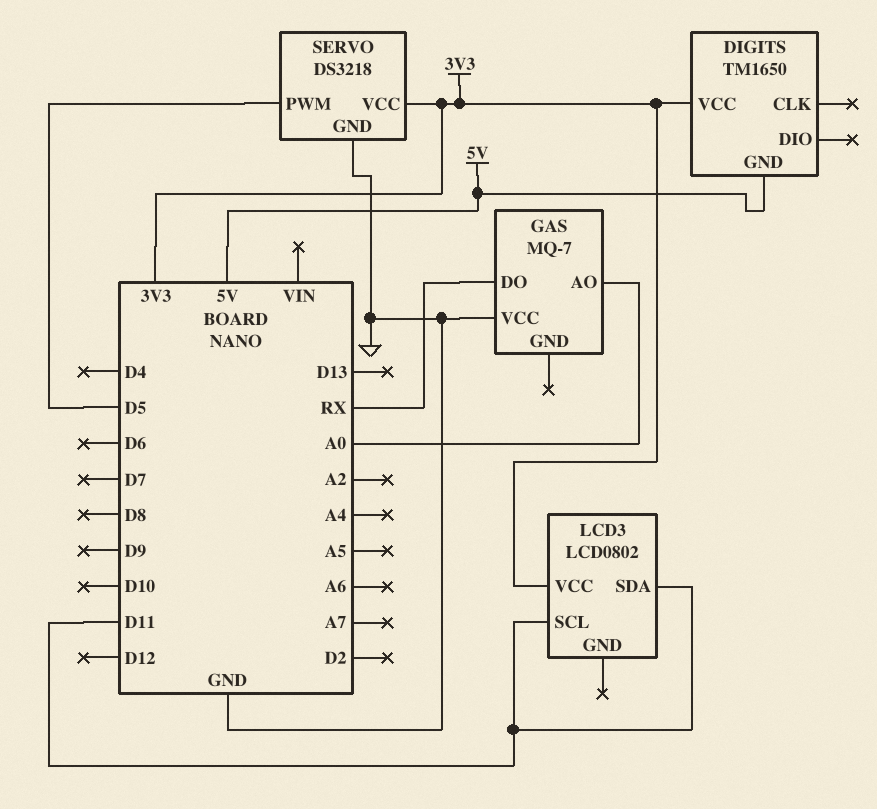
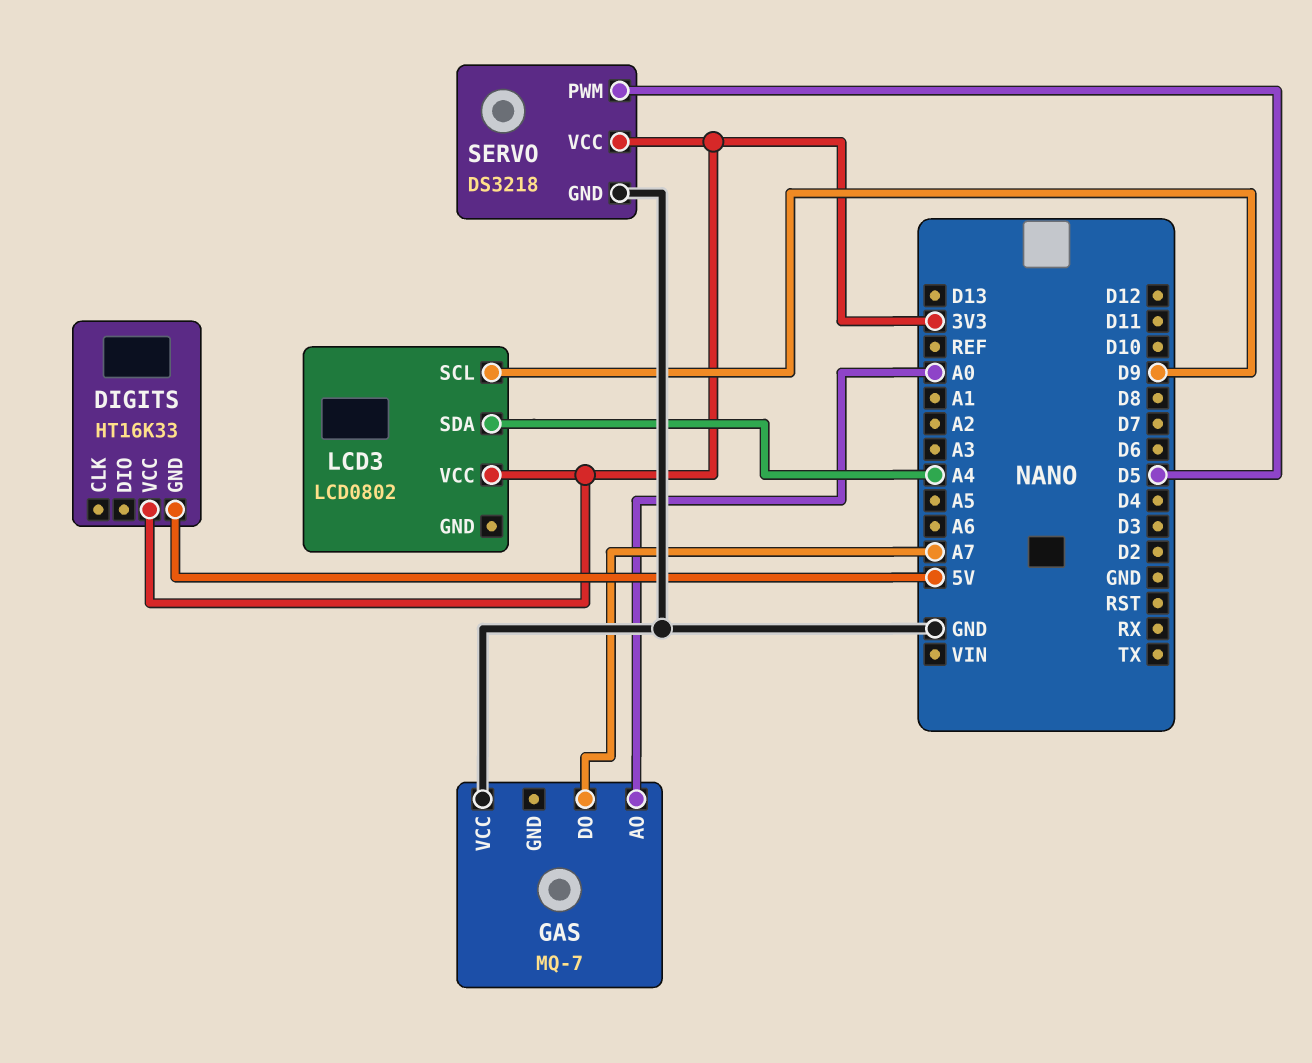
DIGITS: TM1650 -> HT16K33
GAS pin DO: RX -> A7
LCD3 pin SCL: D11 -> D9
LCD3 pin SDA: D11 -> A4

